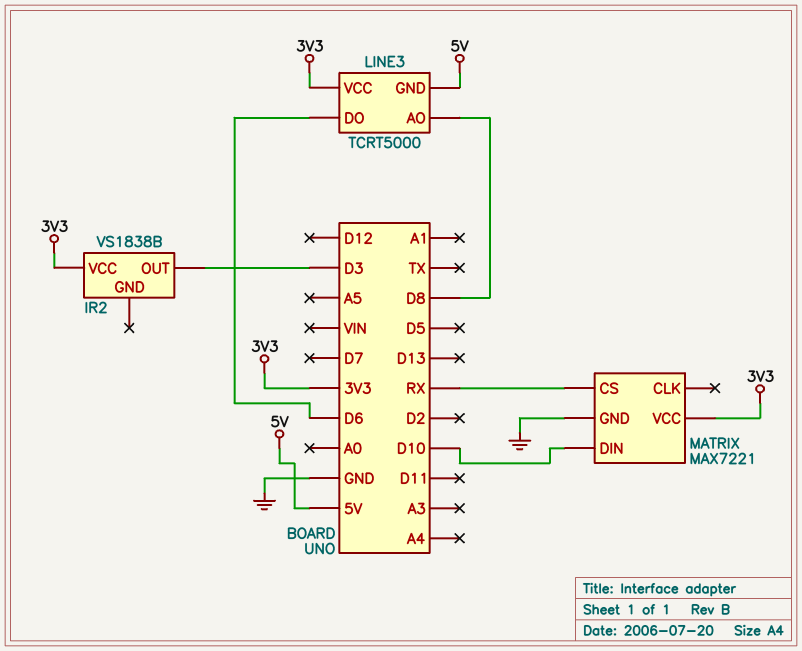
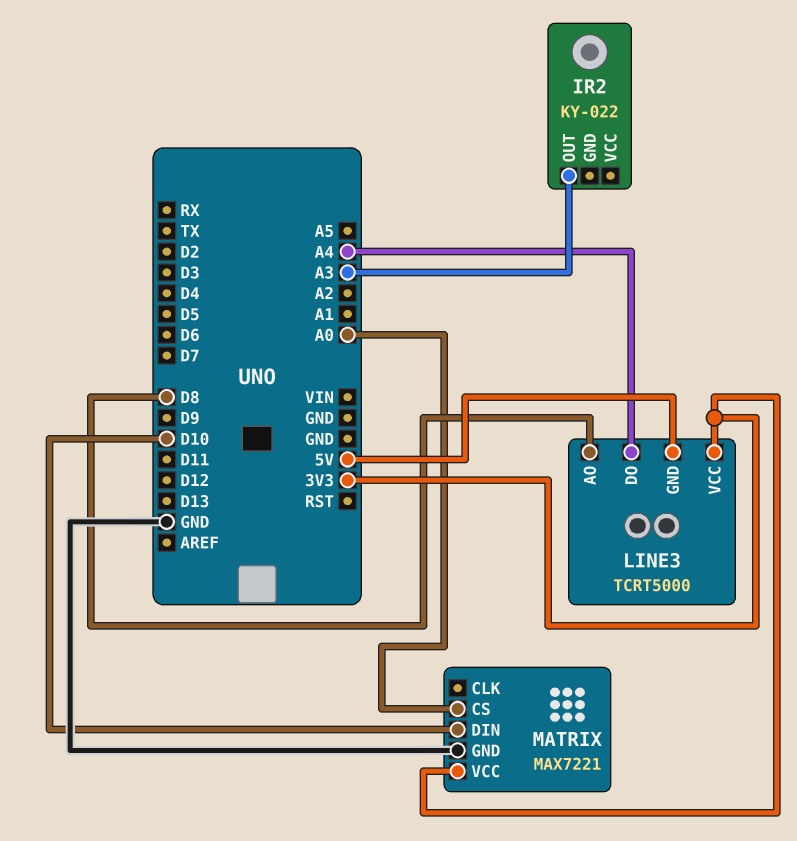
IR2: VS1838B -> KY-022
IR2 pin OUT: D3 -> A3
IR2 pin VCC: 3V3 -> none
LINE3 pin DO: D6 -> A4
MATRIX pin CS: RX -> A0

